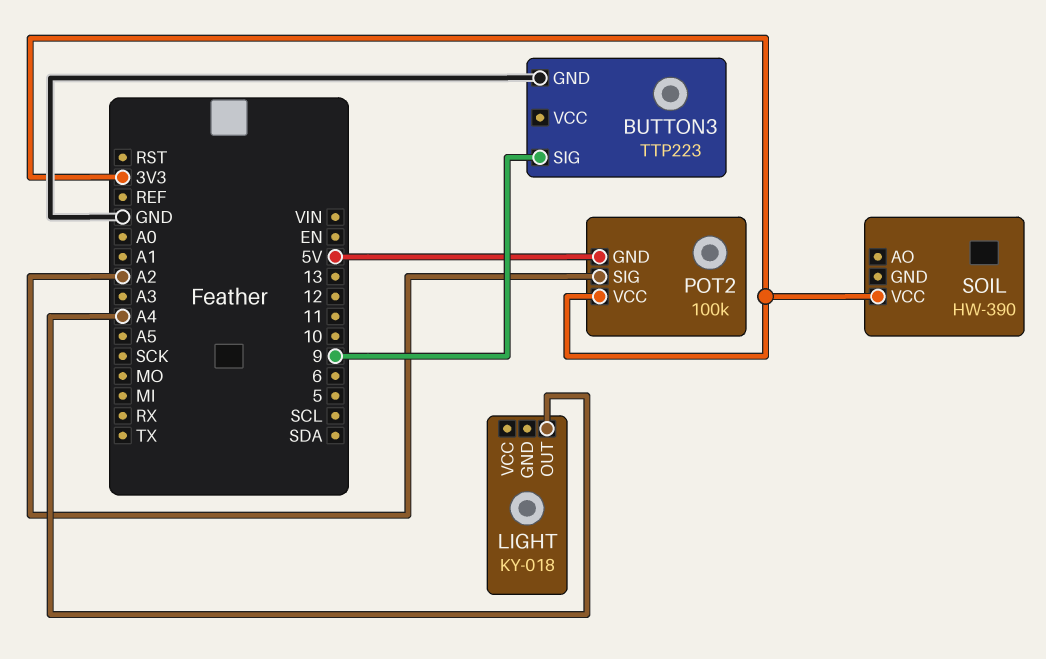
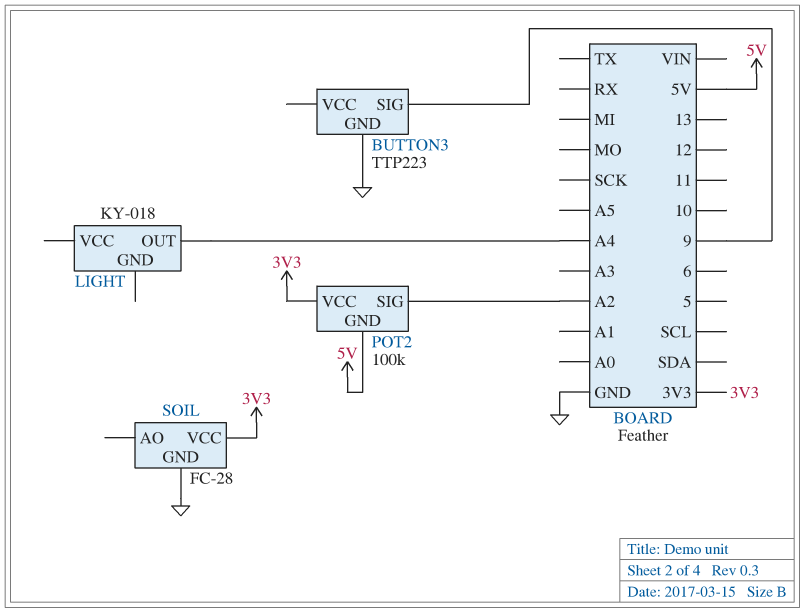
SOIL: HW-390 -> FC-28
SOIL pin GND: none -> GND

